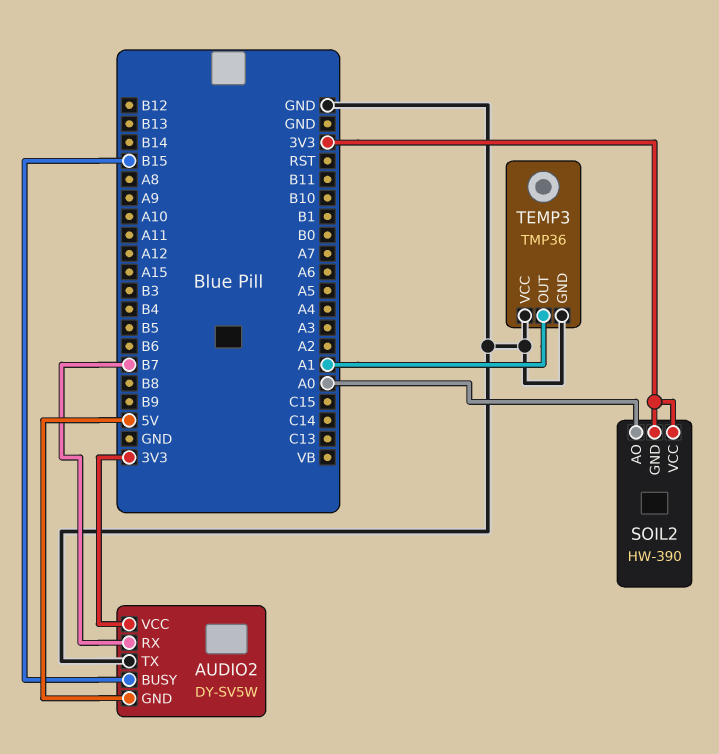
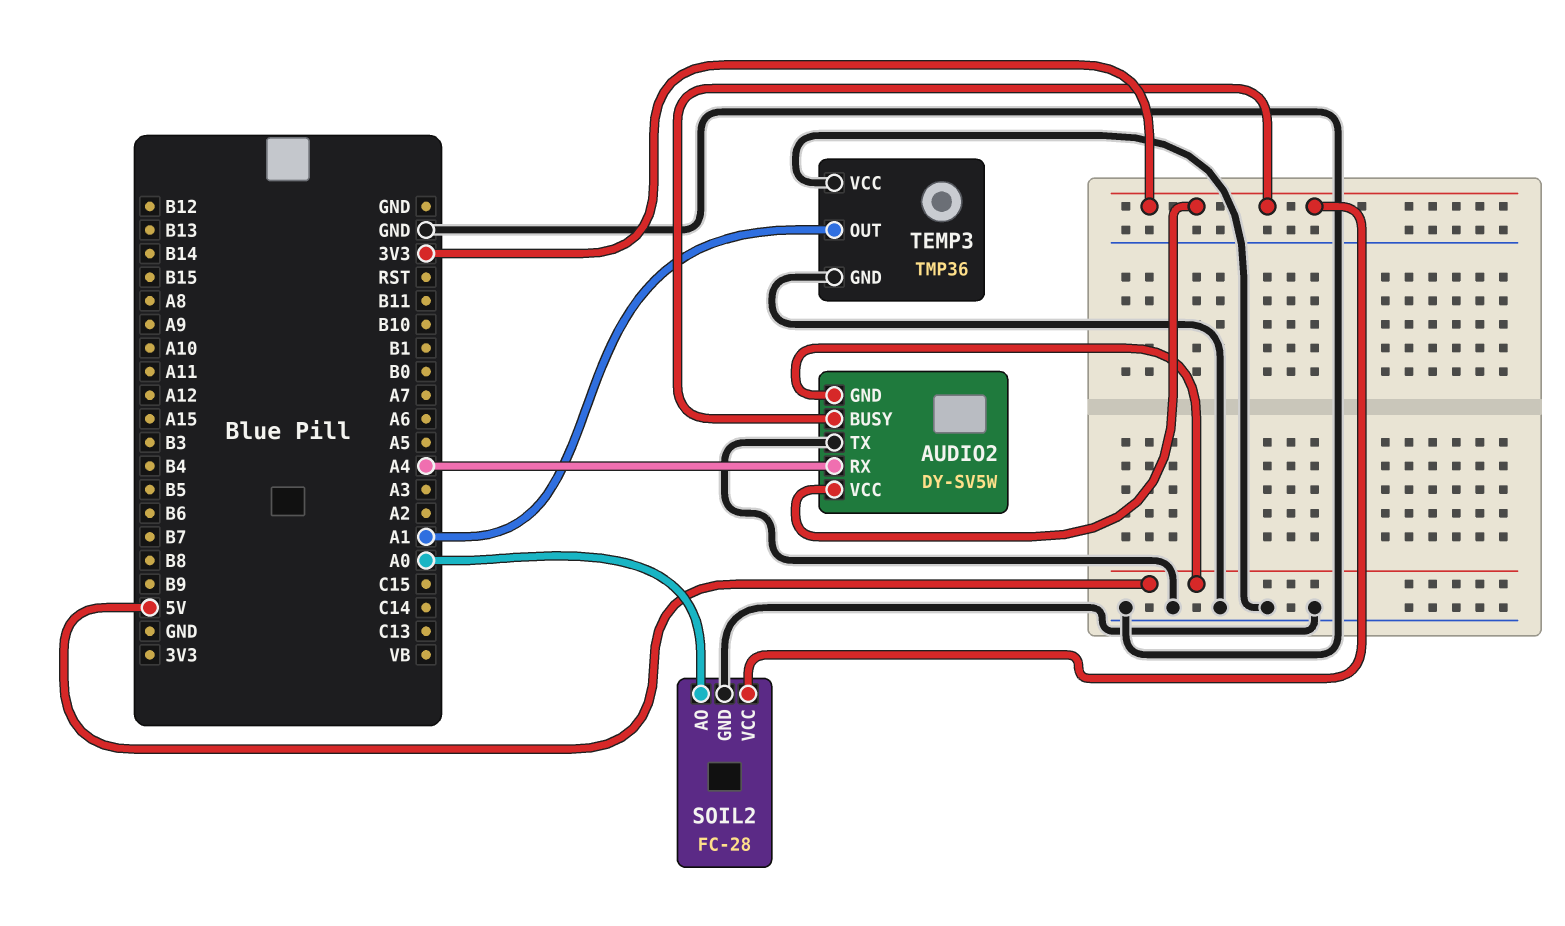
AUDIO2 pin BUSY: B15 -> 3V3
AUDIO2 pin RX: B7 -> A4
SOIL2: HW-390 -> FC-28
SOIL2 pin GND: 3V3 -> GND

